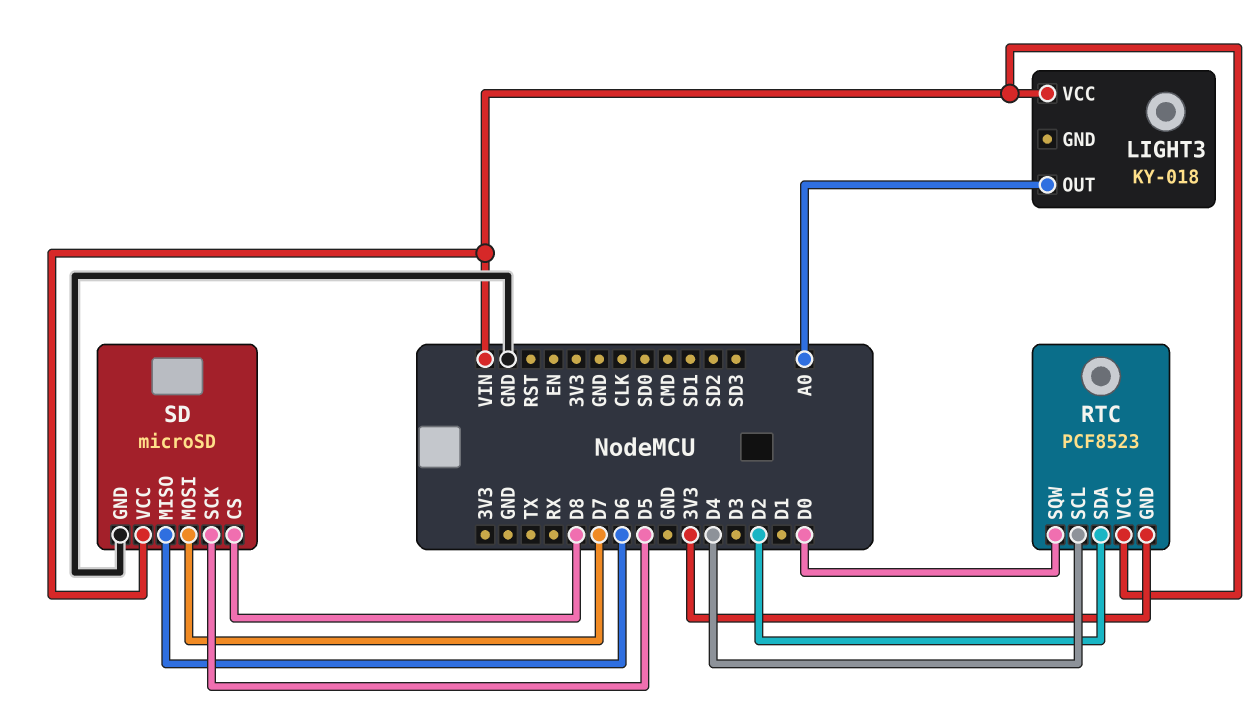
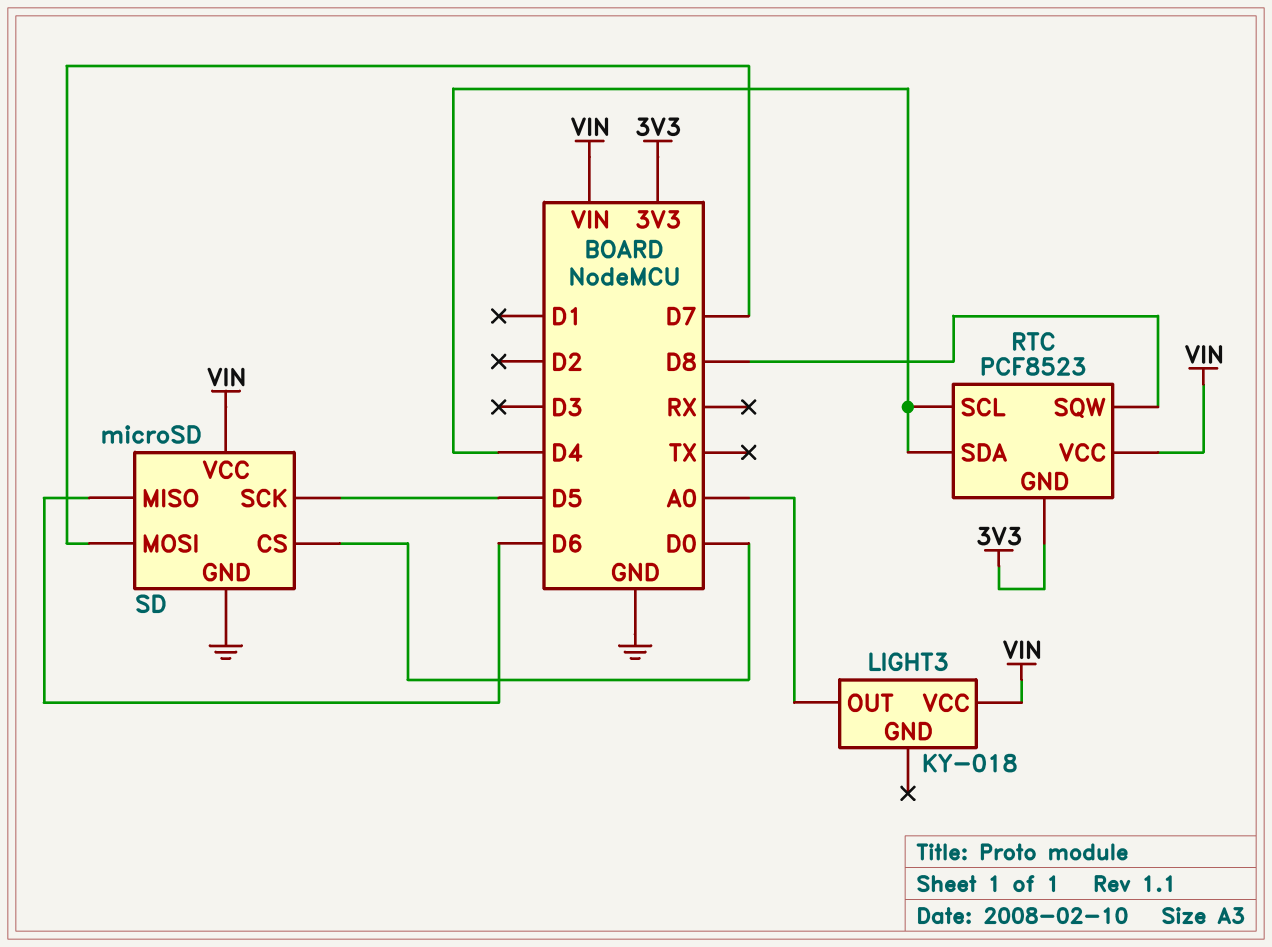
RTC pin SDA: D2 -> D4
RTC pin SQW: D0 -> D8
SD pin CS: D8 -> D0

